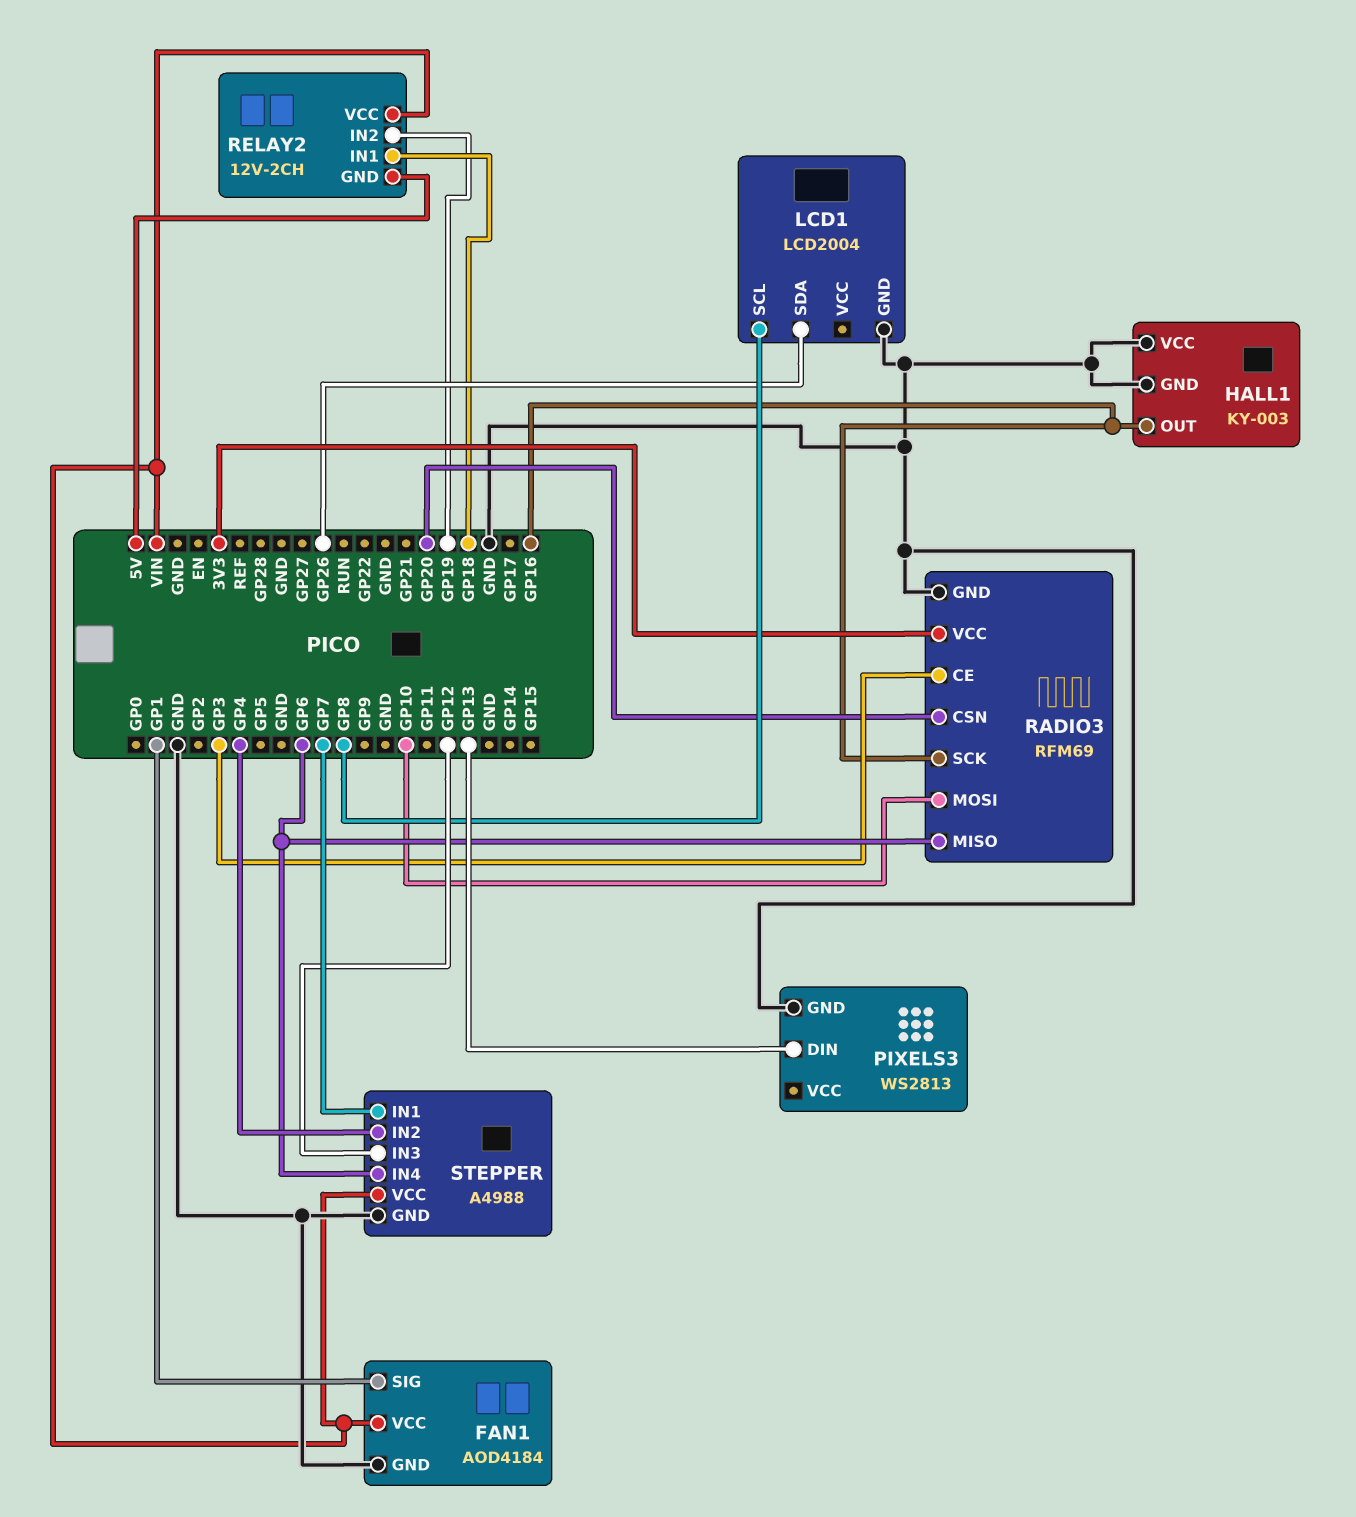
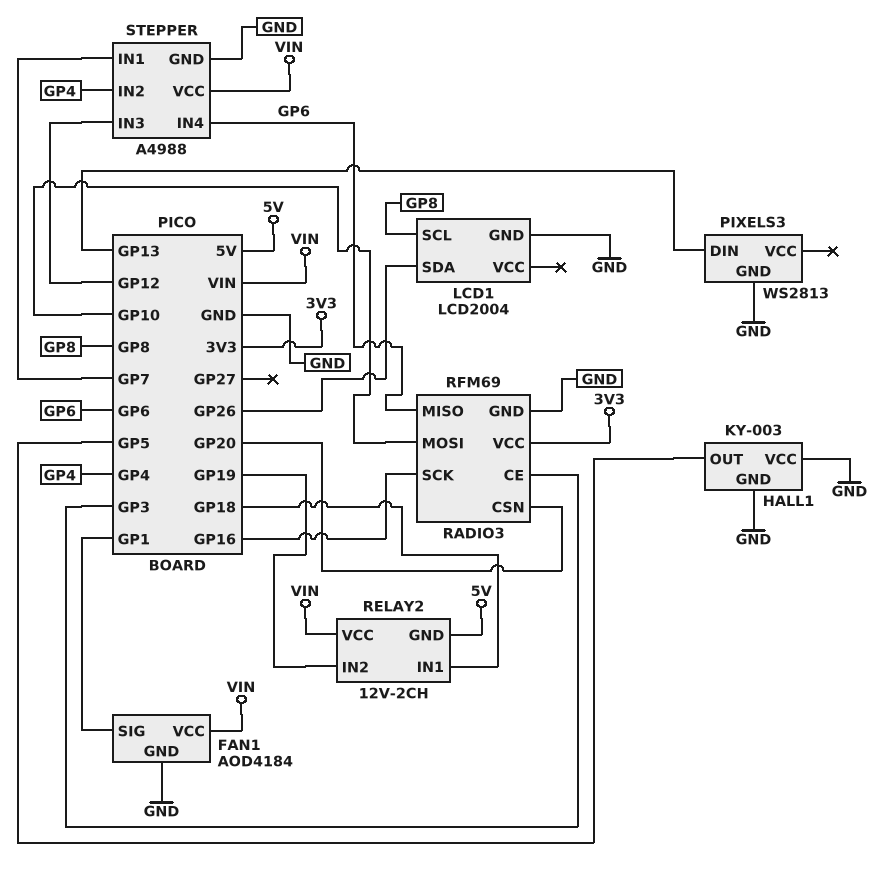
HALL1 pin OUT: GP16 -> GP5

